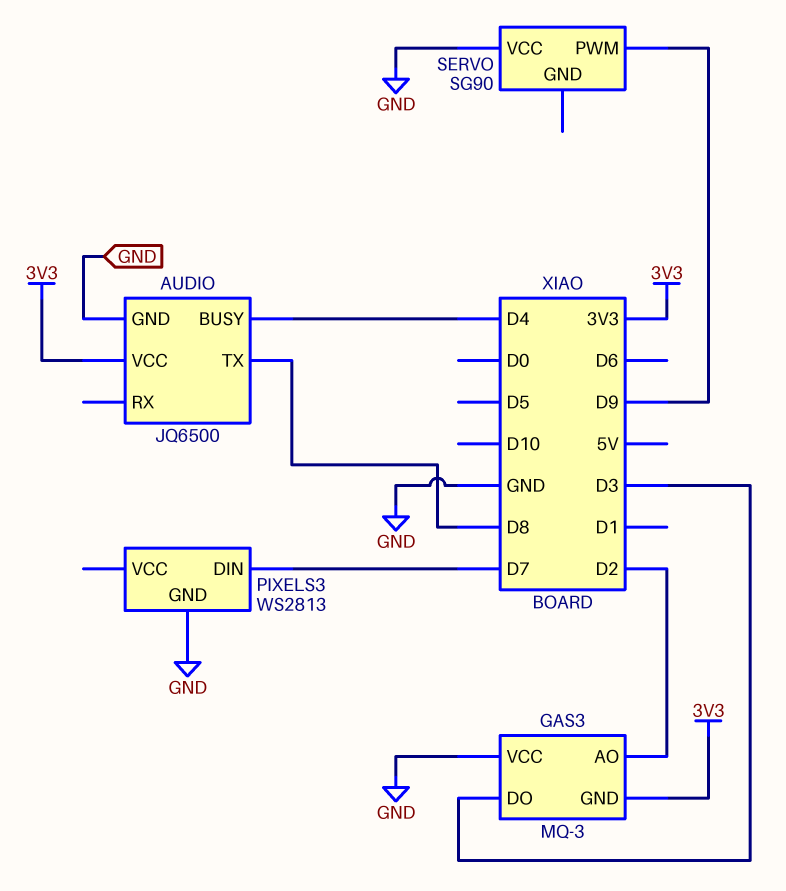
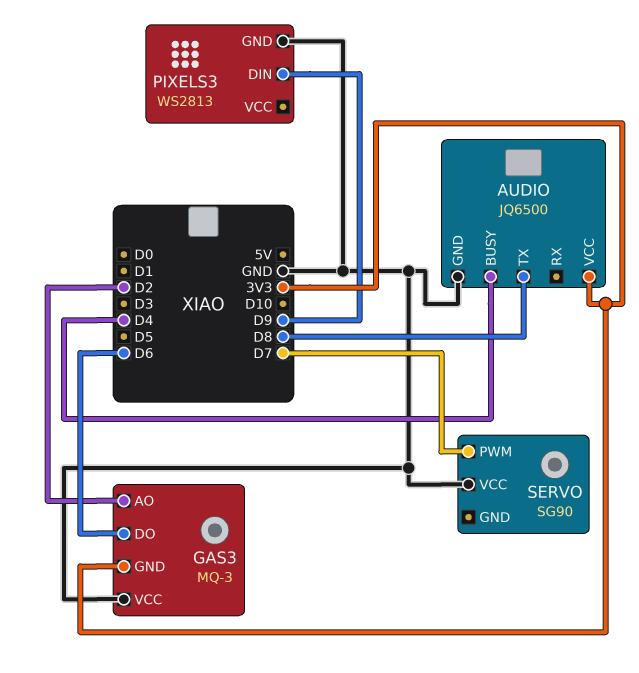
GAS3 pin DO: D3 -> D6
PIXELS3 pin DIN: D7 -> D9
SERVO pin PWM: D9 -> D7

